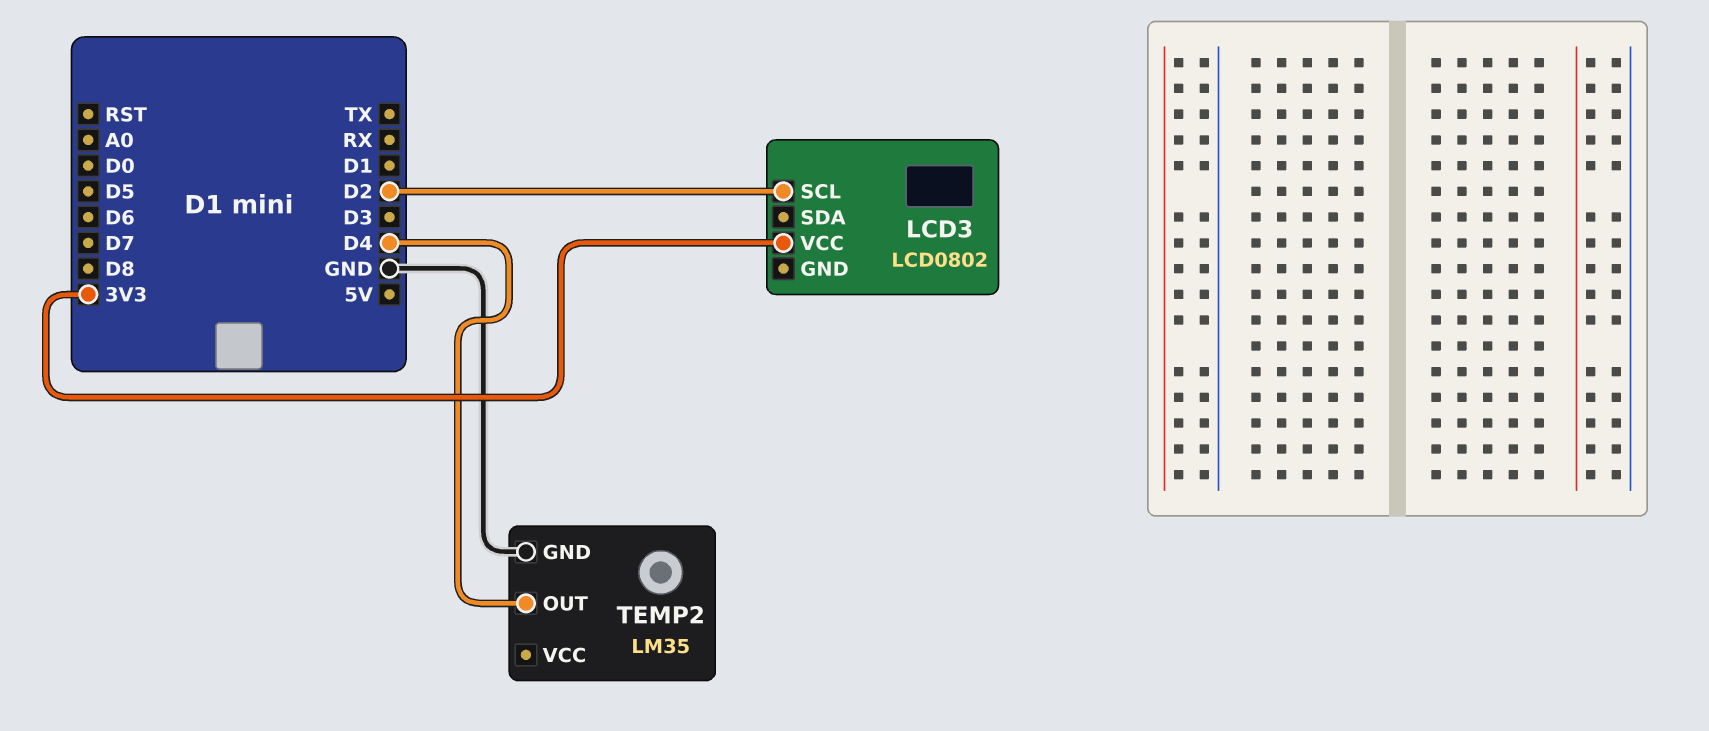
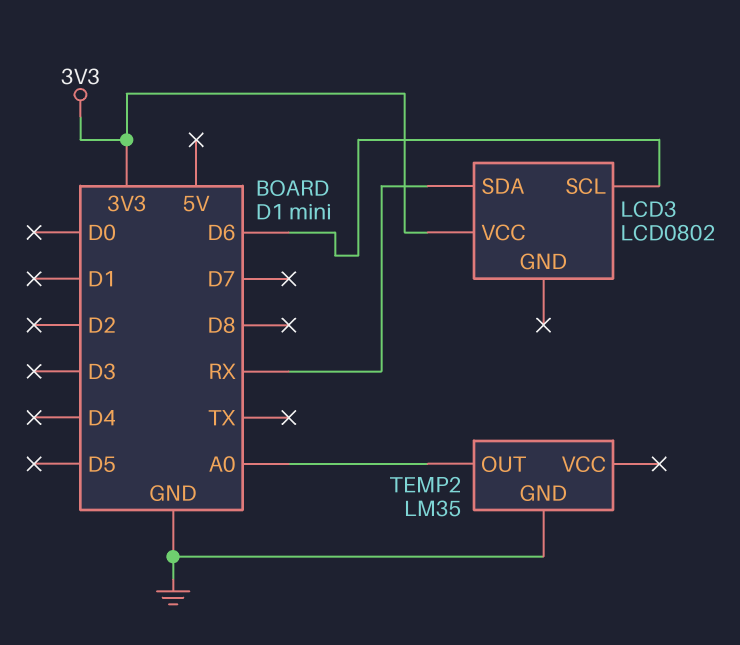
LCD3 pin SCL: D2 -> D6
LCD3 pin SDA: none -> RX
TEMP2 pin OUT: D4 -> A0

